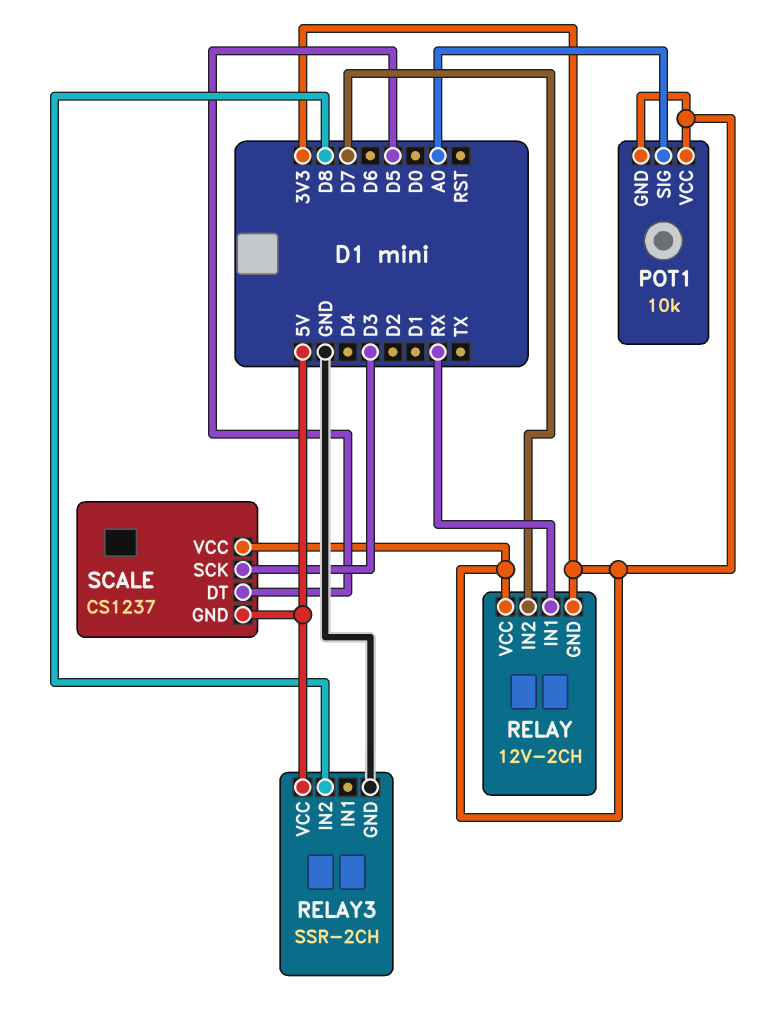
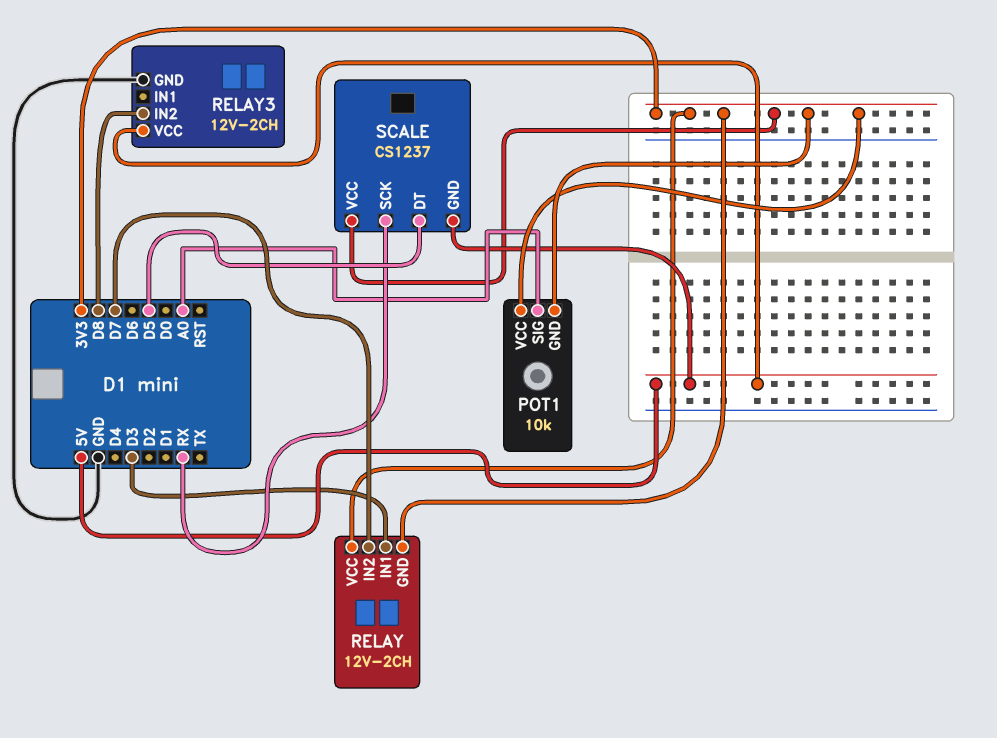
RELAY pin IN1: RX -> D3
RELAY3: SSR-2CH -> 12V-2CH
SCALE pin SCK: D3 -> RX

